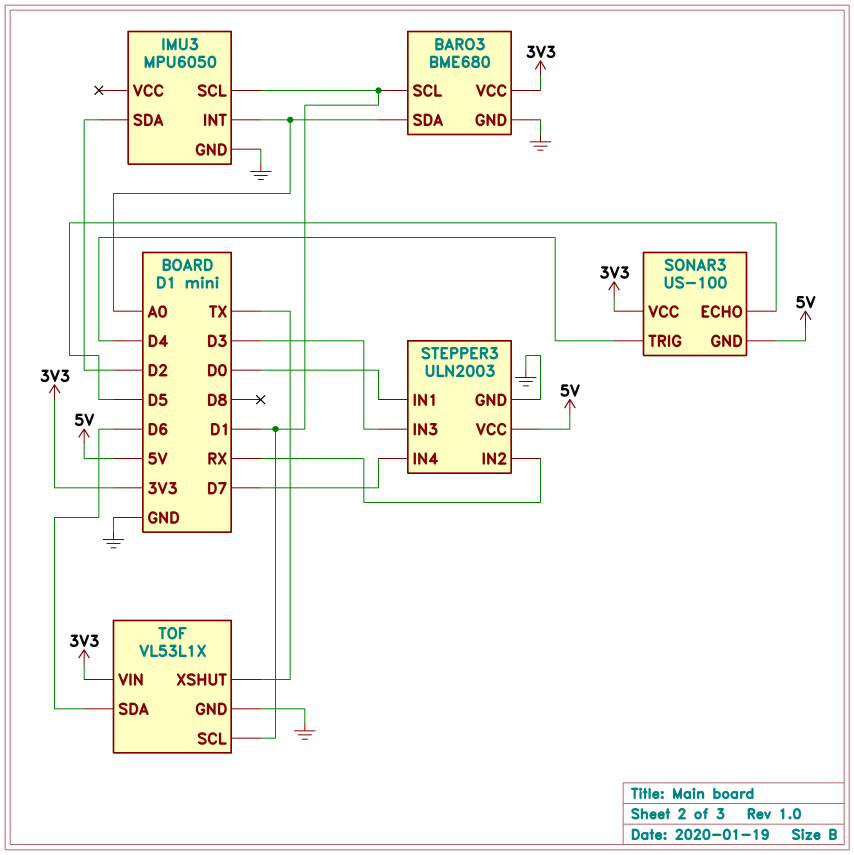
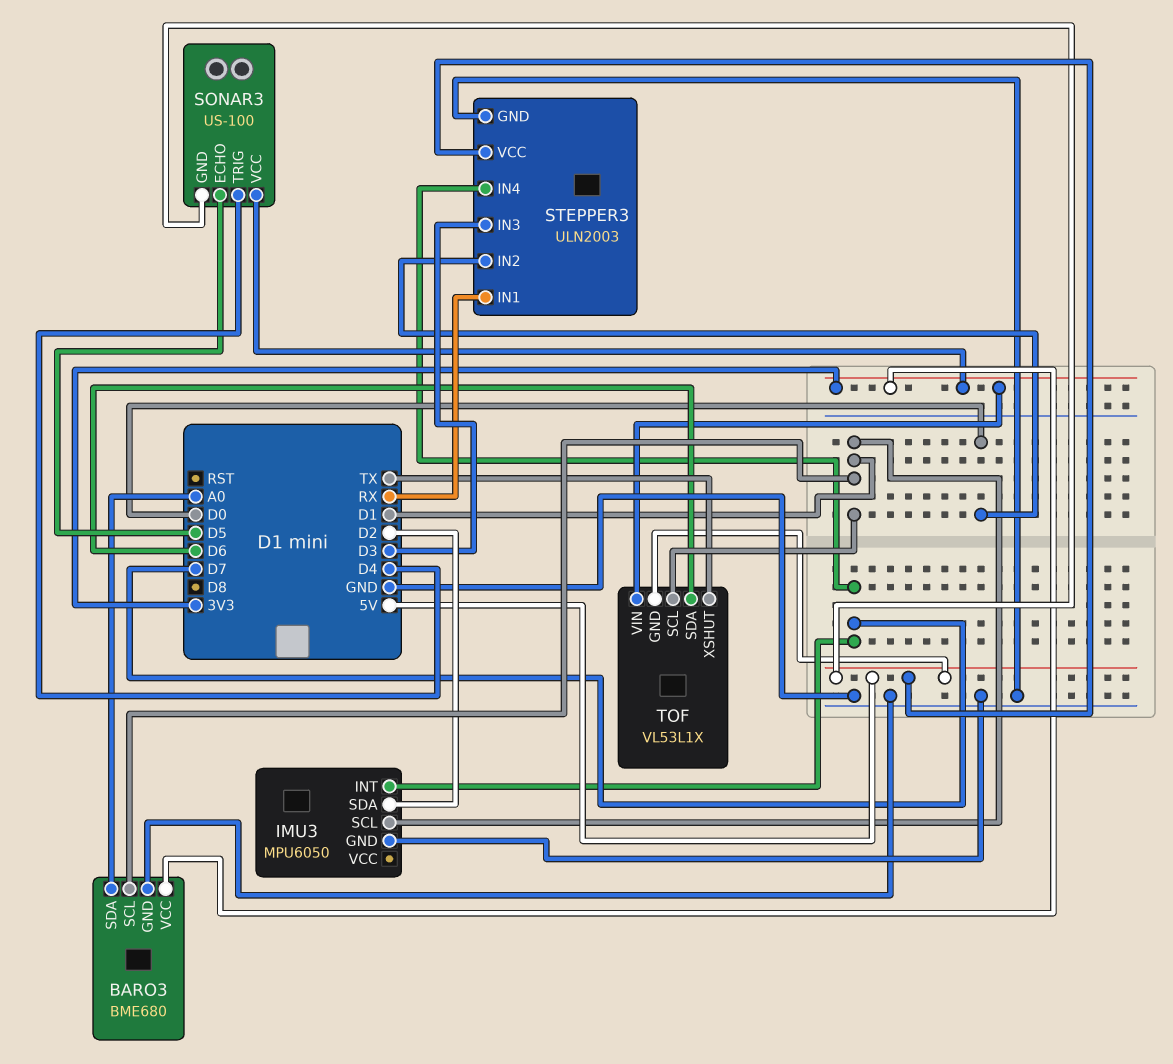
IMU3 pin INT: A0 -> D7
STEPPER3 pin IN1: D0 -> RX
STEPPER3 pin IN2: RX -> D0
TOF pin GND: GND -> 5V

